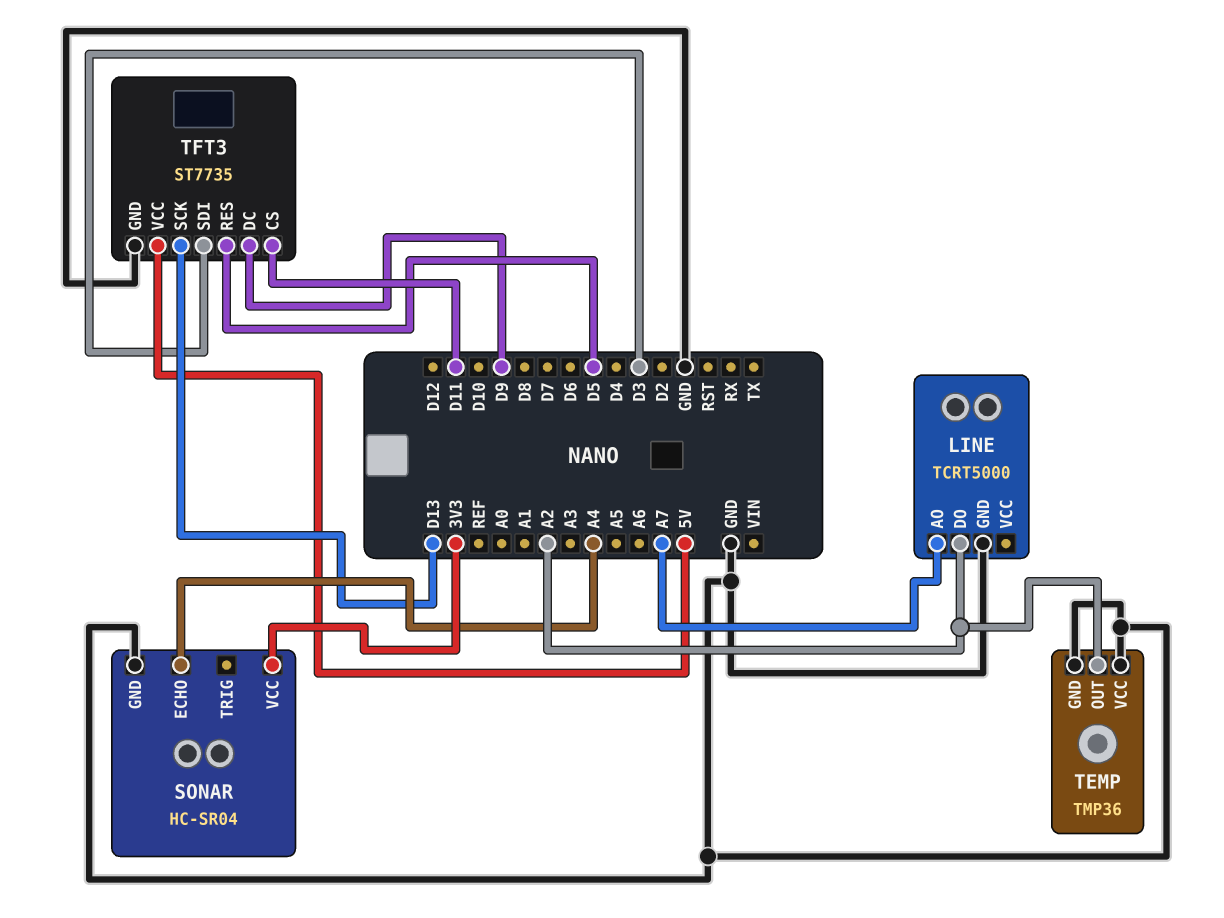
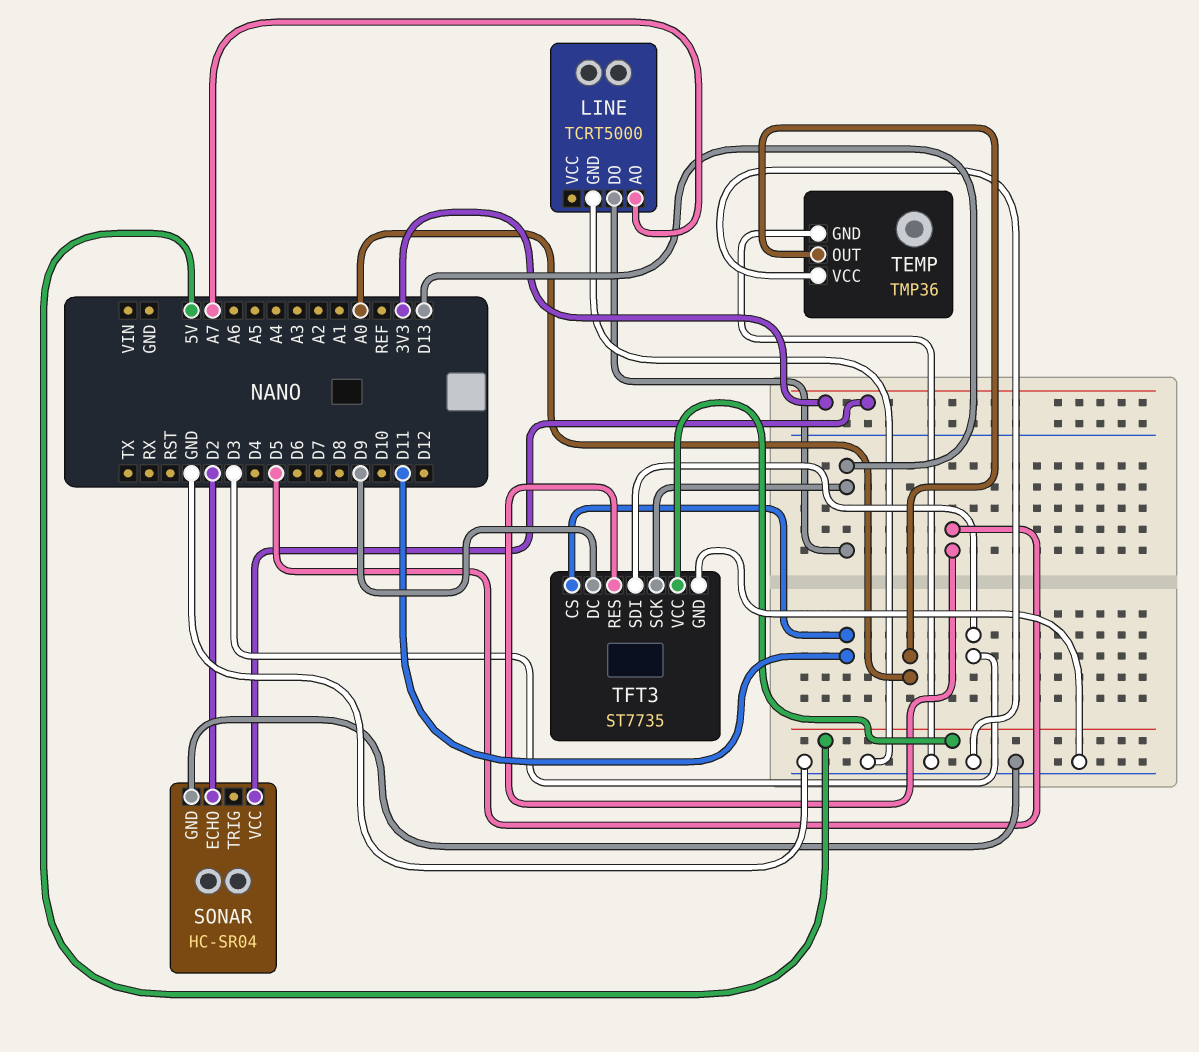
LINE pin DO: A2 -> D13
SONAR pin ECHO: A4 -> D2
TEMP pin OUT: A2 -> A0

